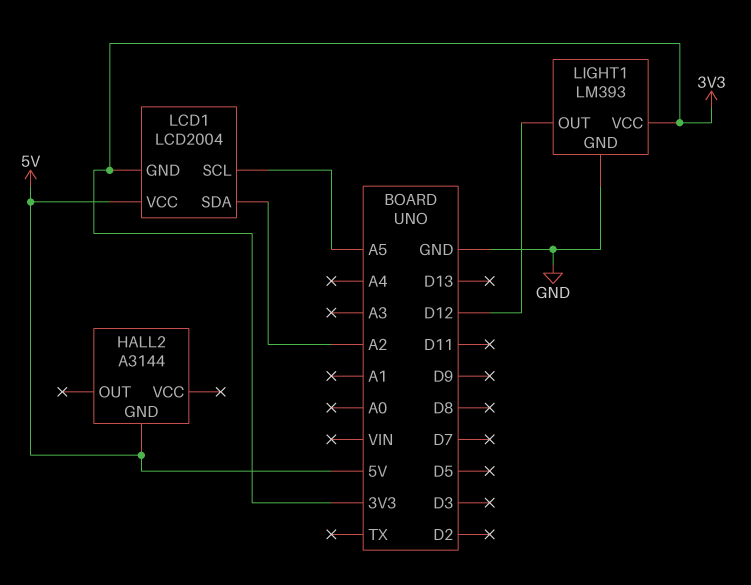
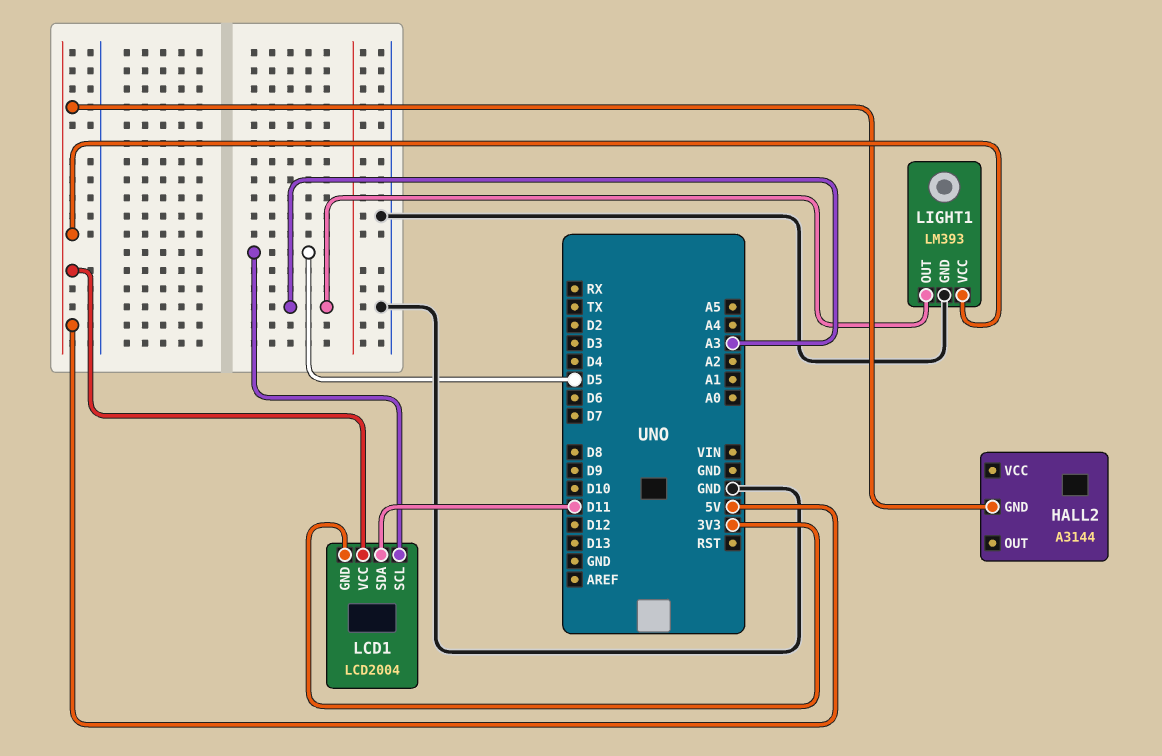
LCD1 pin SCL: A5 -> D5
LCD1 pin SDA: A2 -> D11
LIGHT1 pin OUT: D12 -> A3
LIGHT1 pin VCC: 3V3 -> 5V

